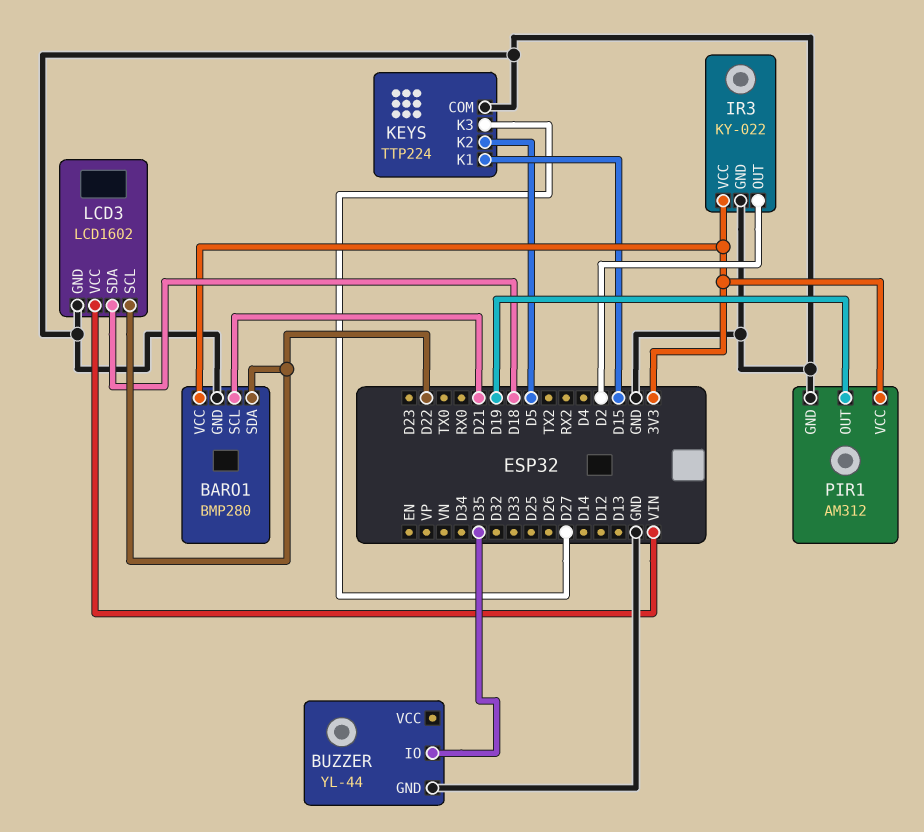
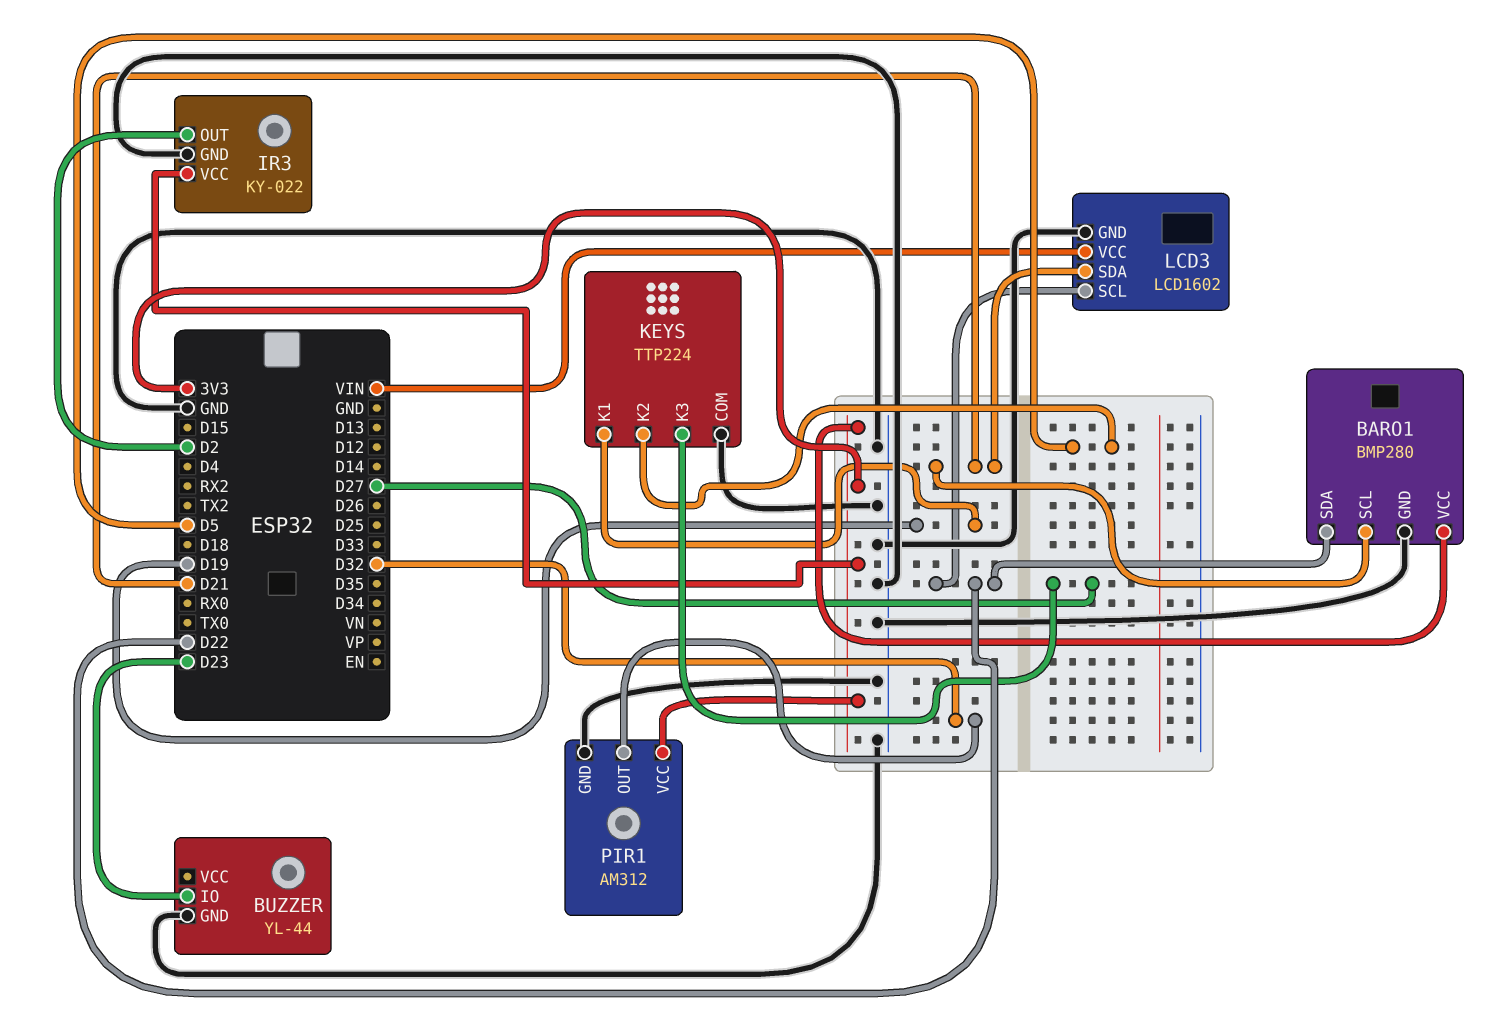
BUZZER pin IO: D35 -> D23
KEYS pin K1: D15 -> D19
LCD3 pin SDA: D18 -> D21
PIR1 pin OUT: D19 -> D32

